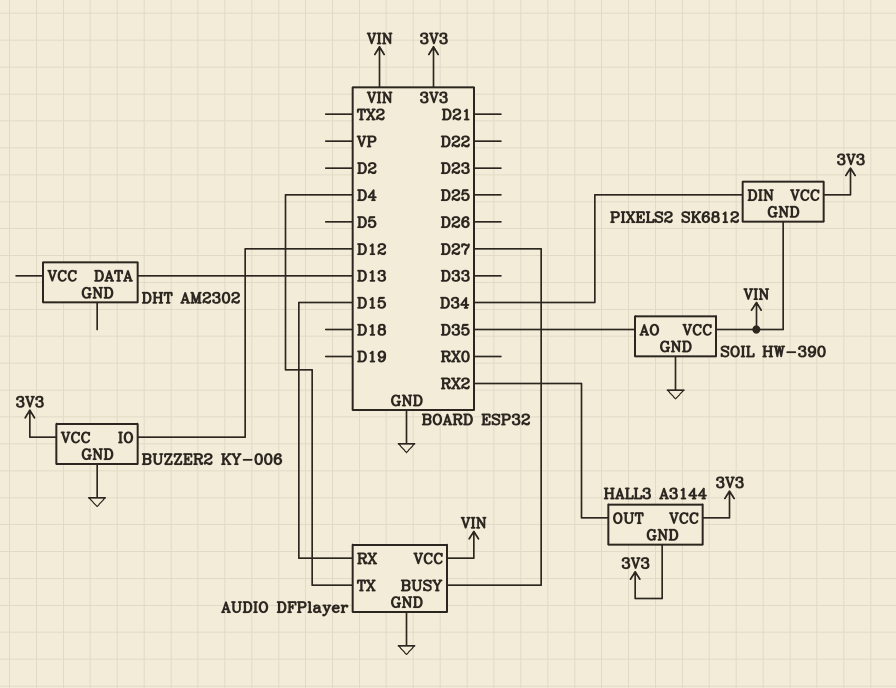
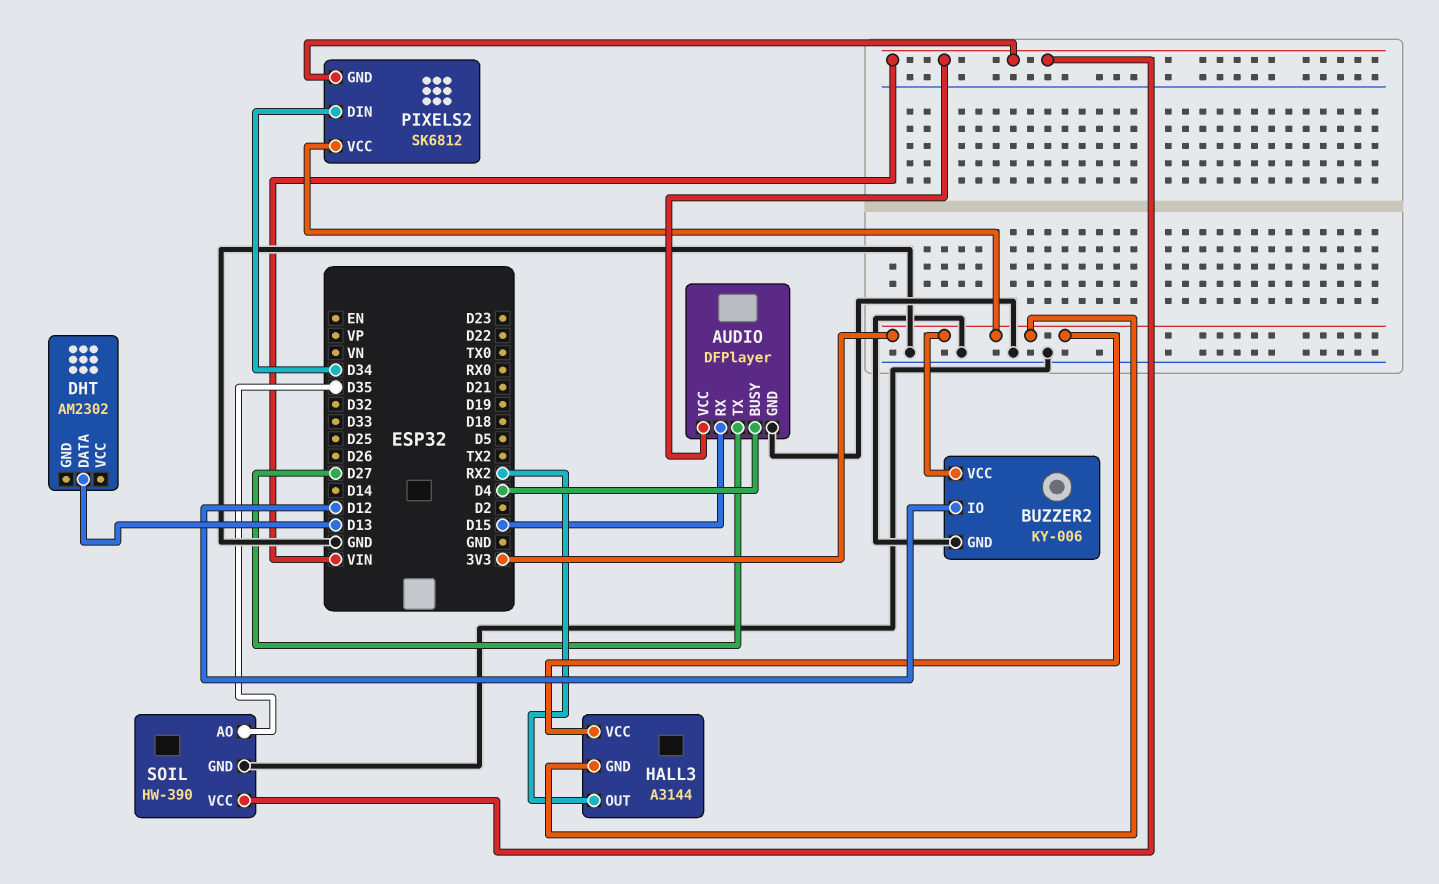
AUDIO pin BUSY: D27 -> D4
AUDIO pin TX: D4 -> D27

